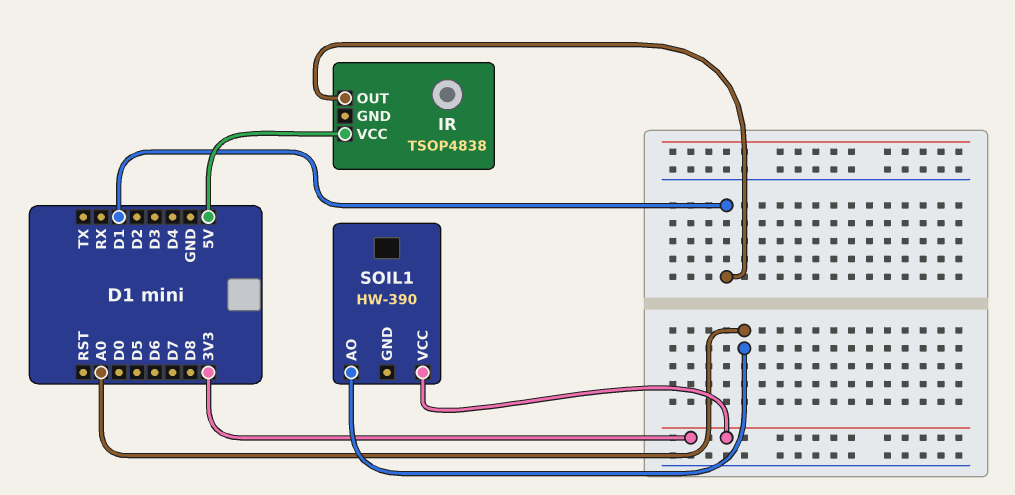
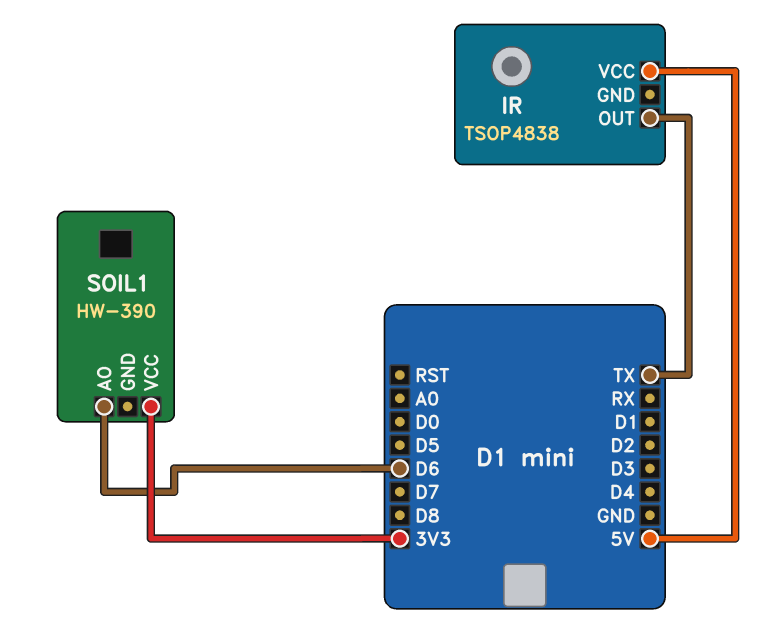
IR pin OUT: D1 -> TX
SOIL1 pin AO: A0 -> D6

